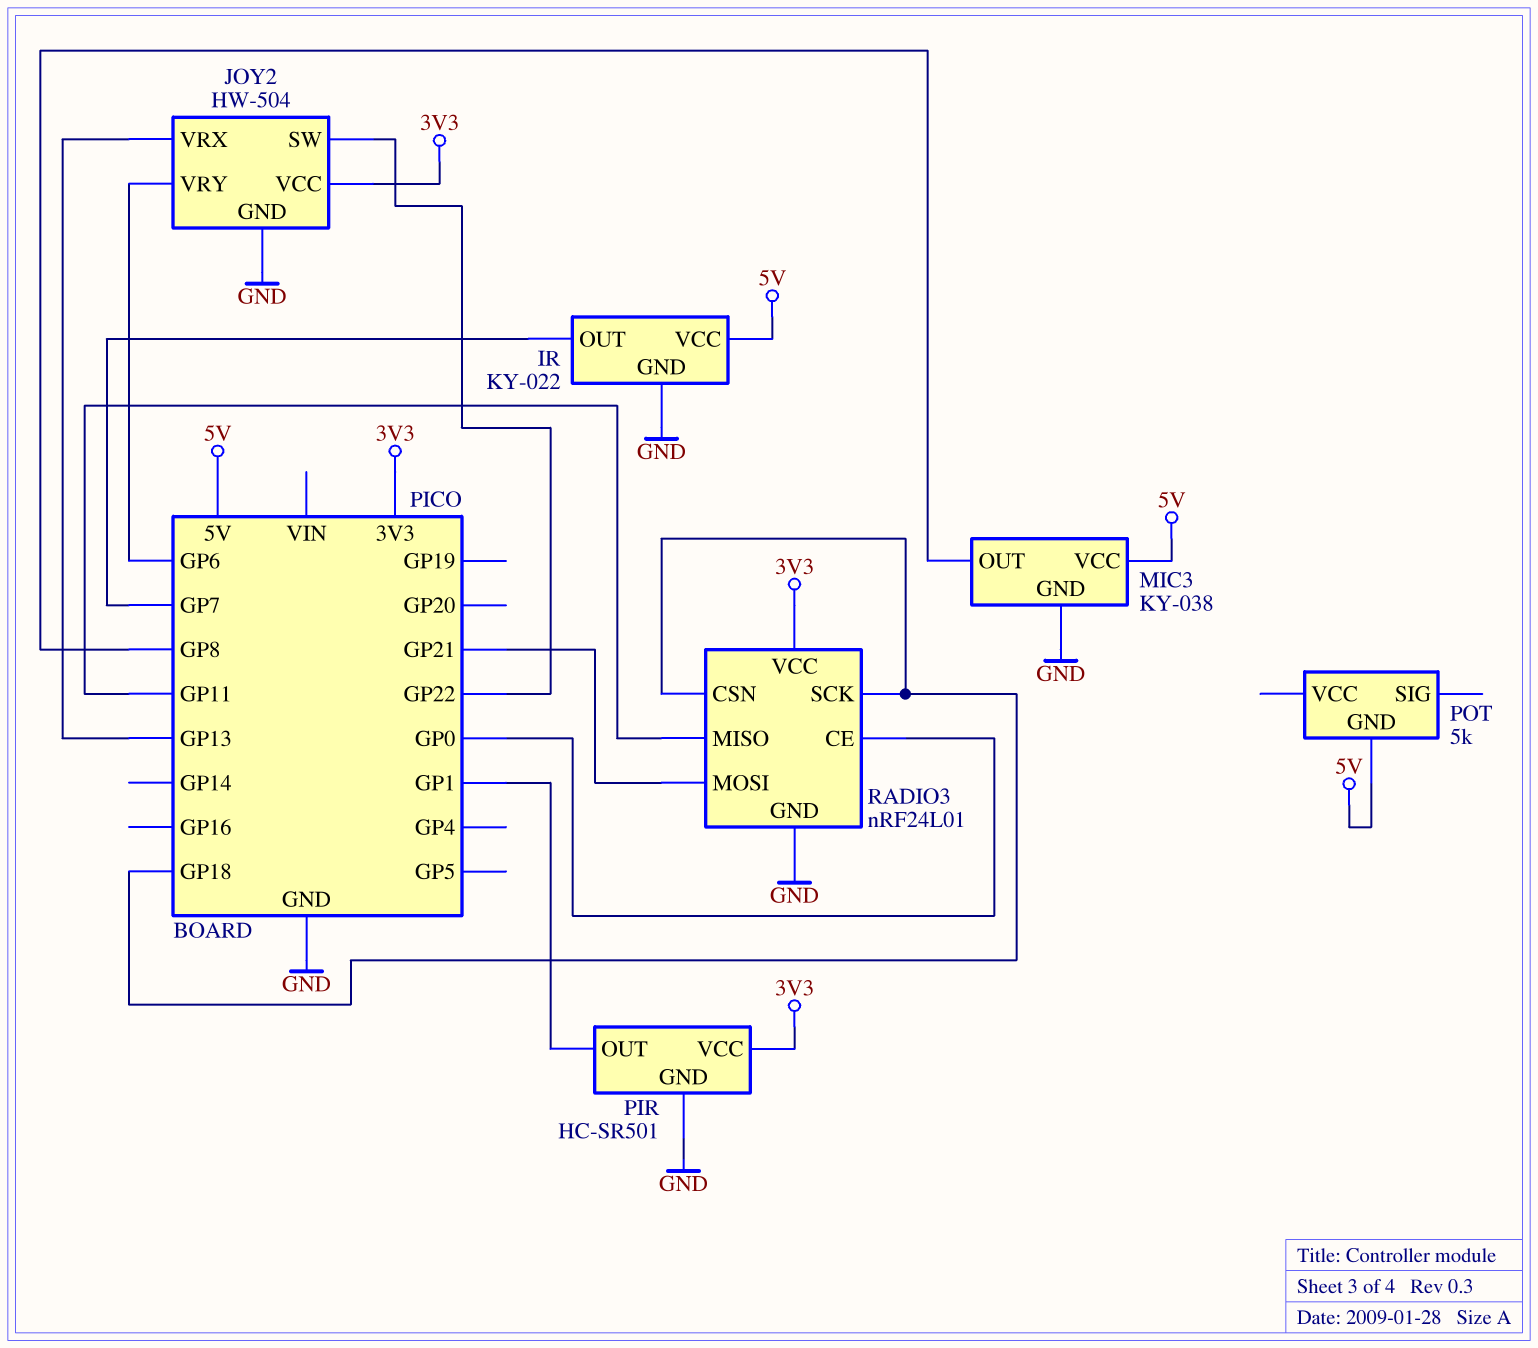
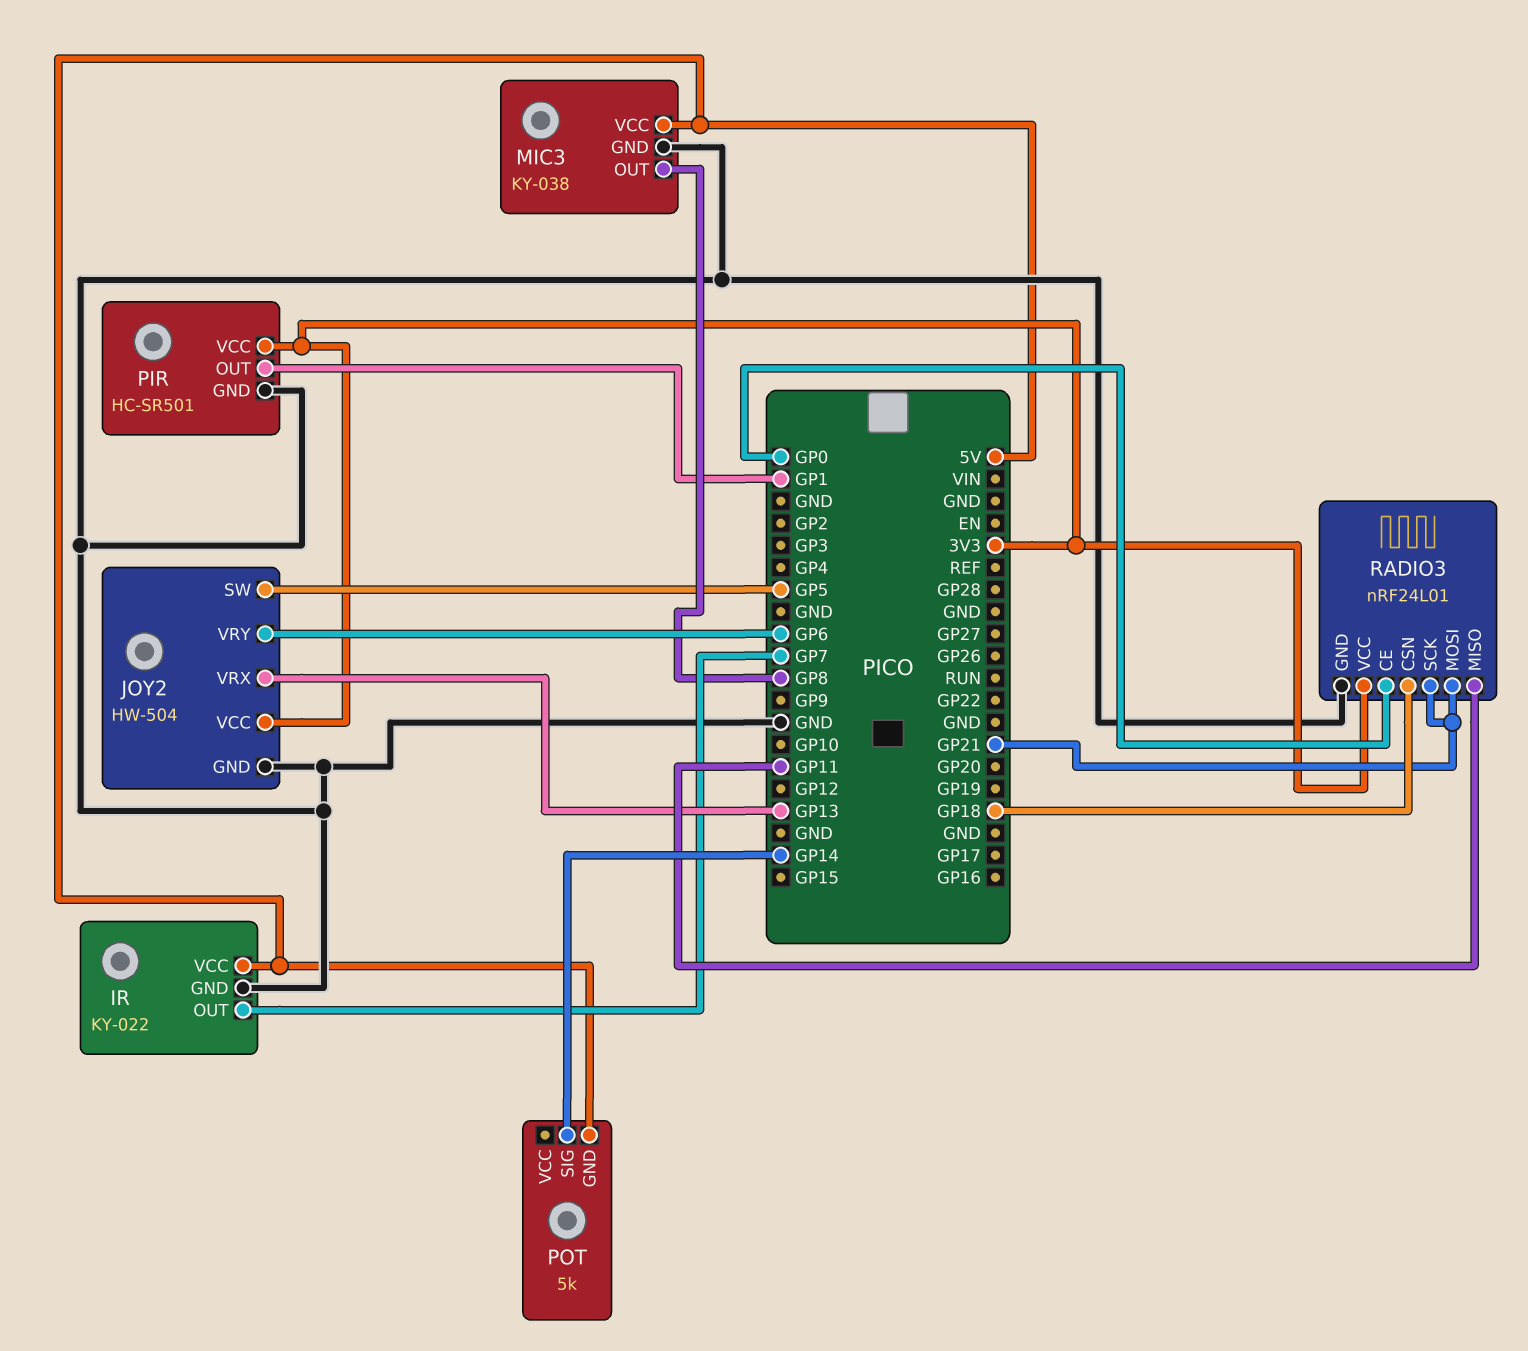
JOY2 pin SW: GP22 -> GP5
POT pin SIG: none -> GP14
RADIO3 pin SCK: GP18 -> GP21

